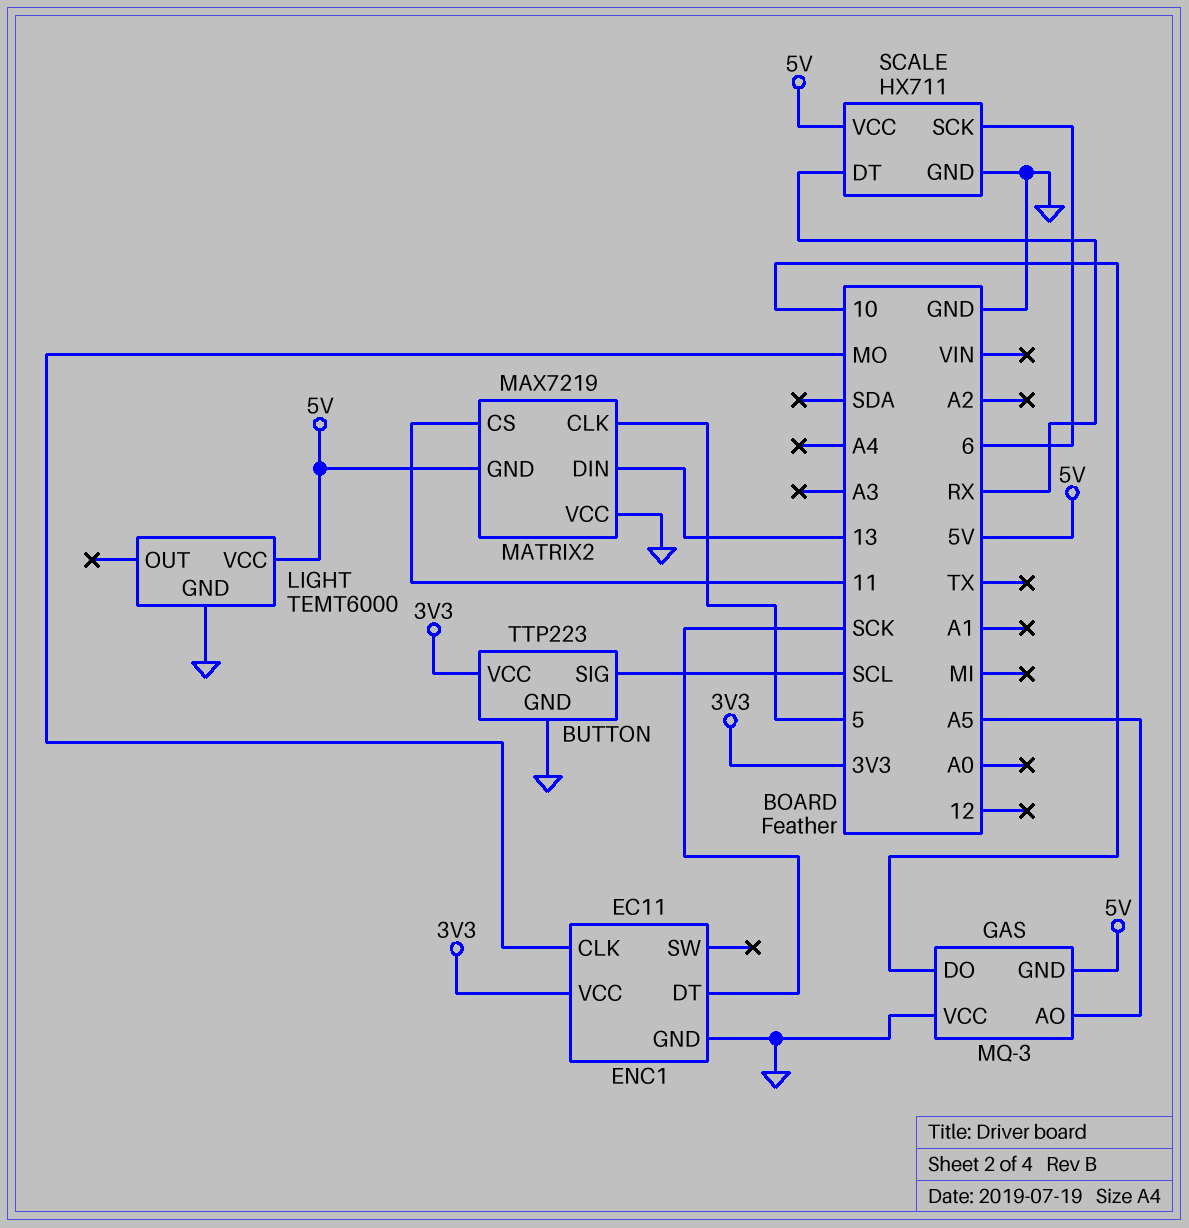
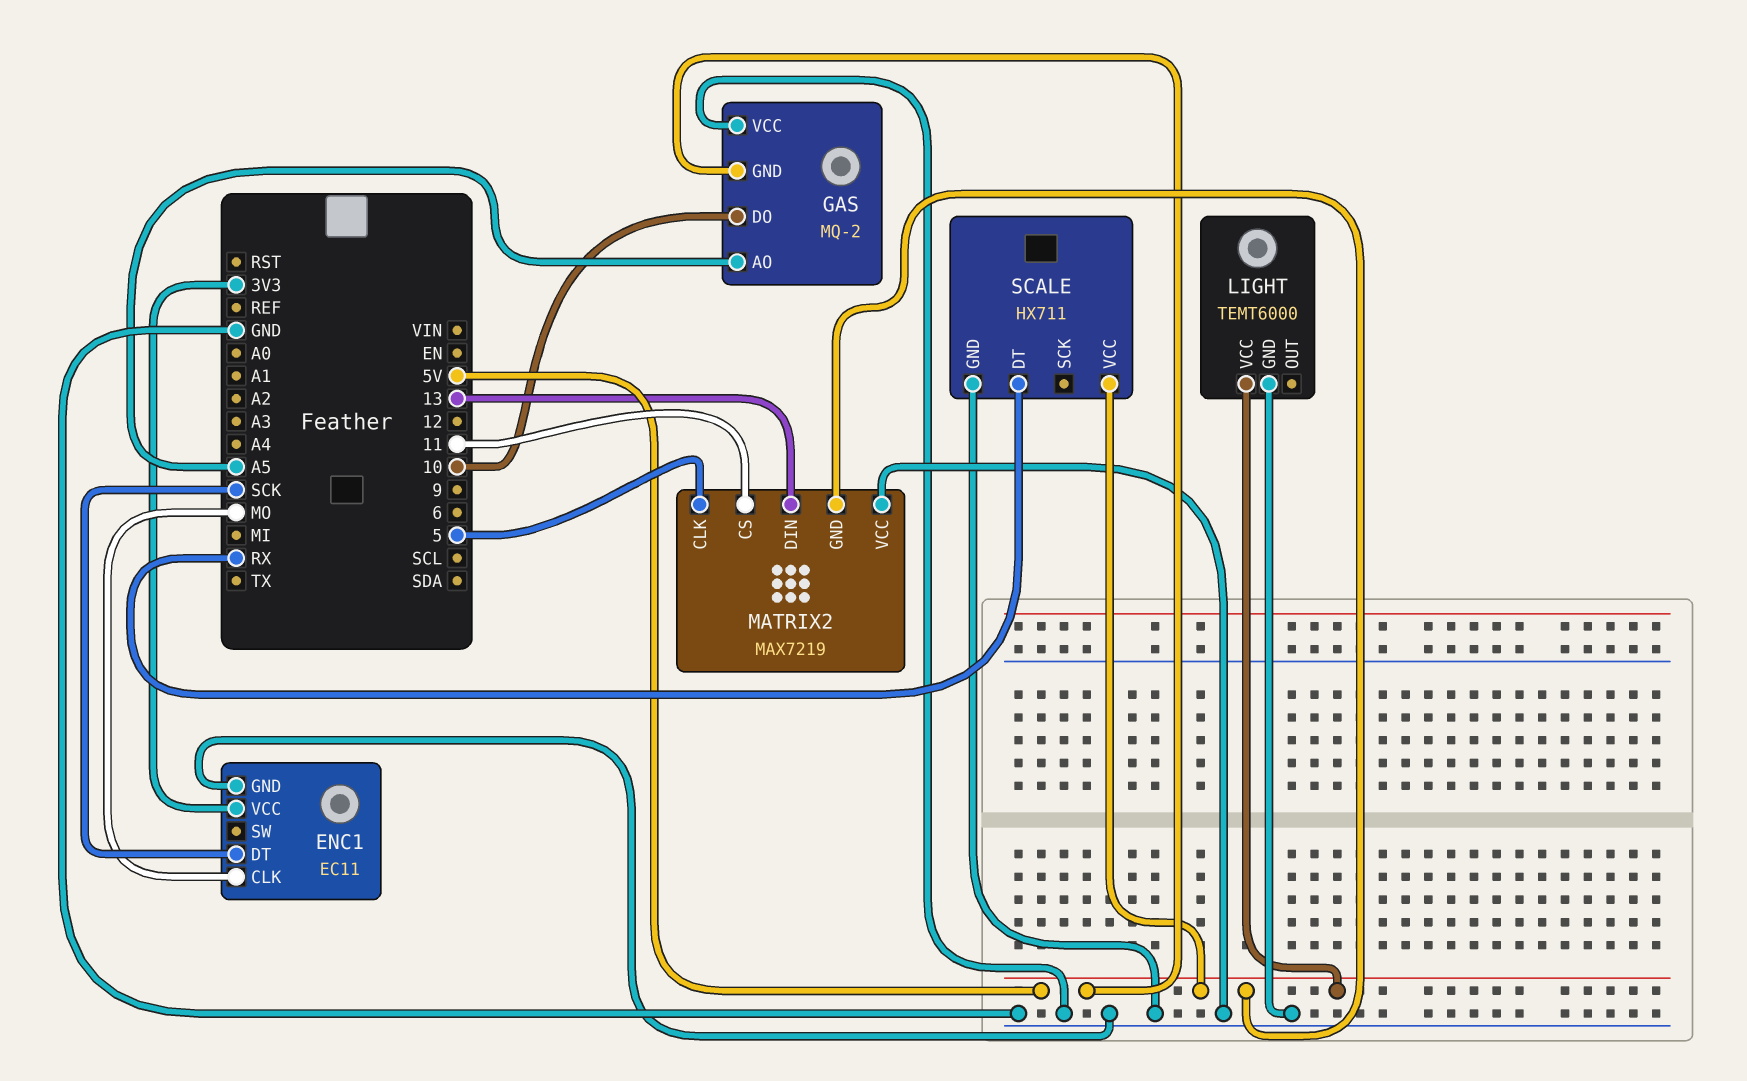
BUTTON: TTP223 -> none
BUTTON pin GND: GND -> none
BUTTON pin SIG: SCL -> none
BUTTON pin VCC: 3V3 -> none
GAS: MQ-3 -> MQ-2
SCALE pin SCK: 6 -> none

